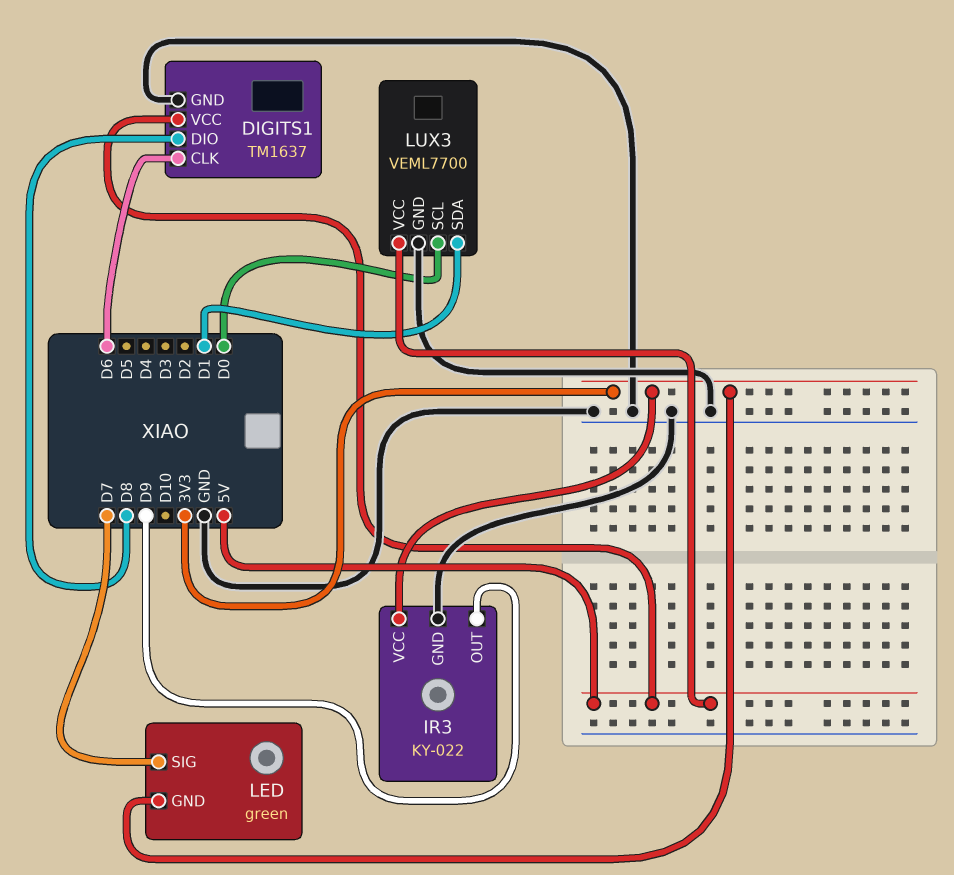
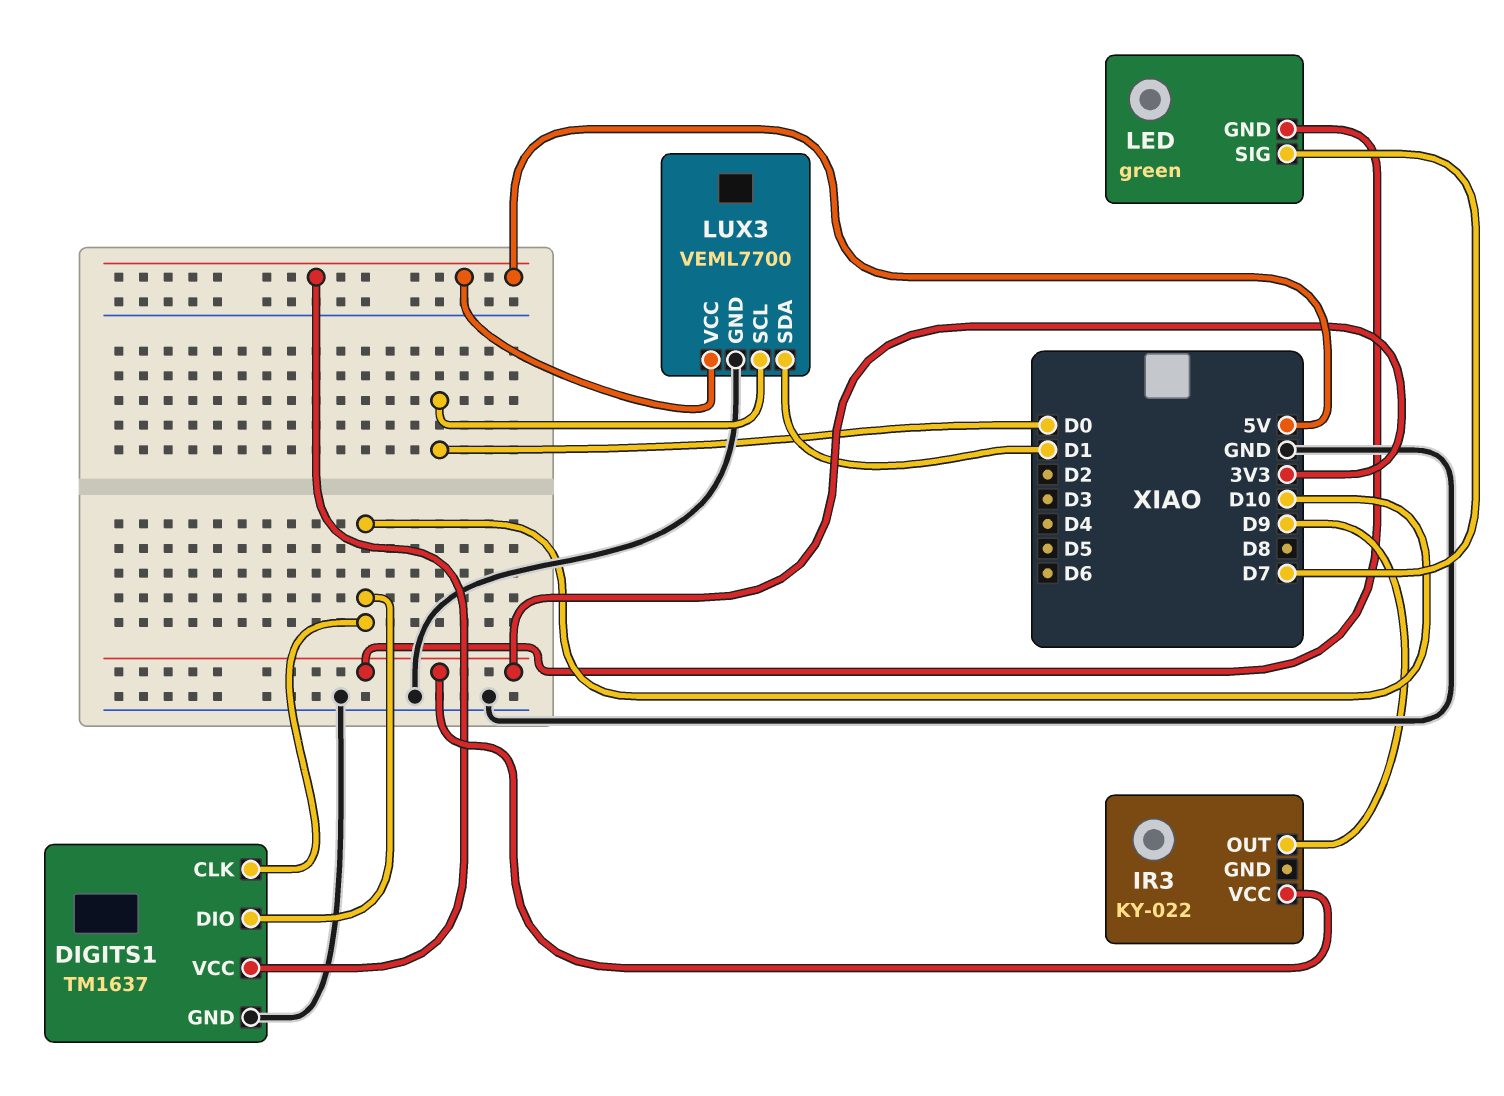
DIGITS1 pin CLK: D6 -> D10
DIGITS1 pin DIO: D8 -> D10
IR3 pin GND: GND -> none

